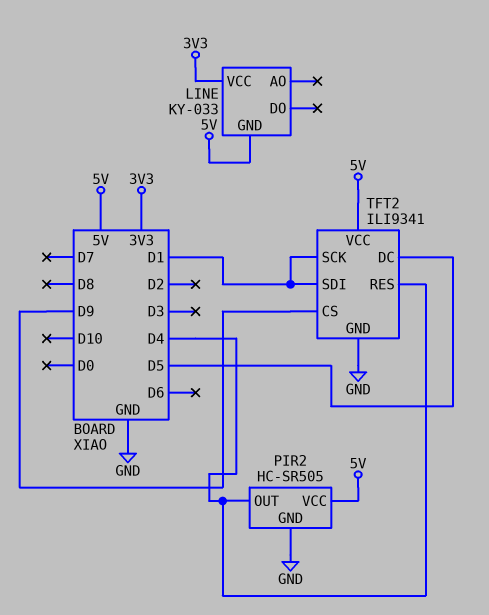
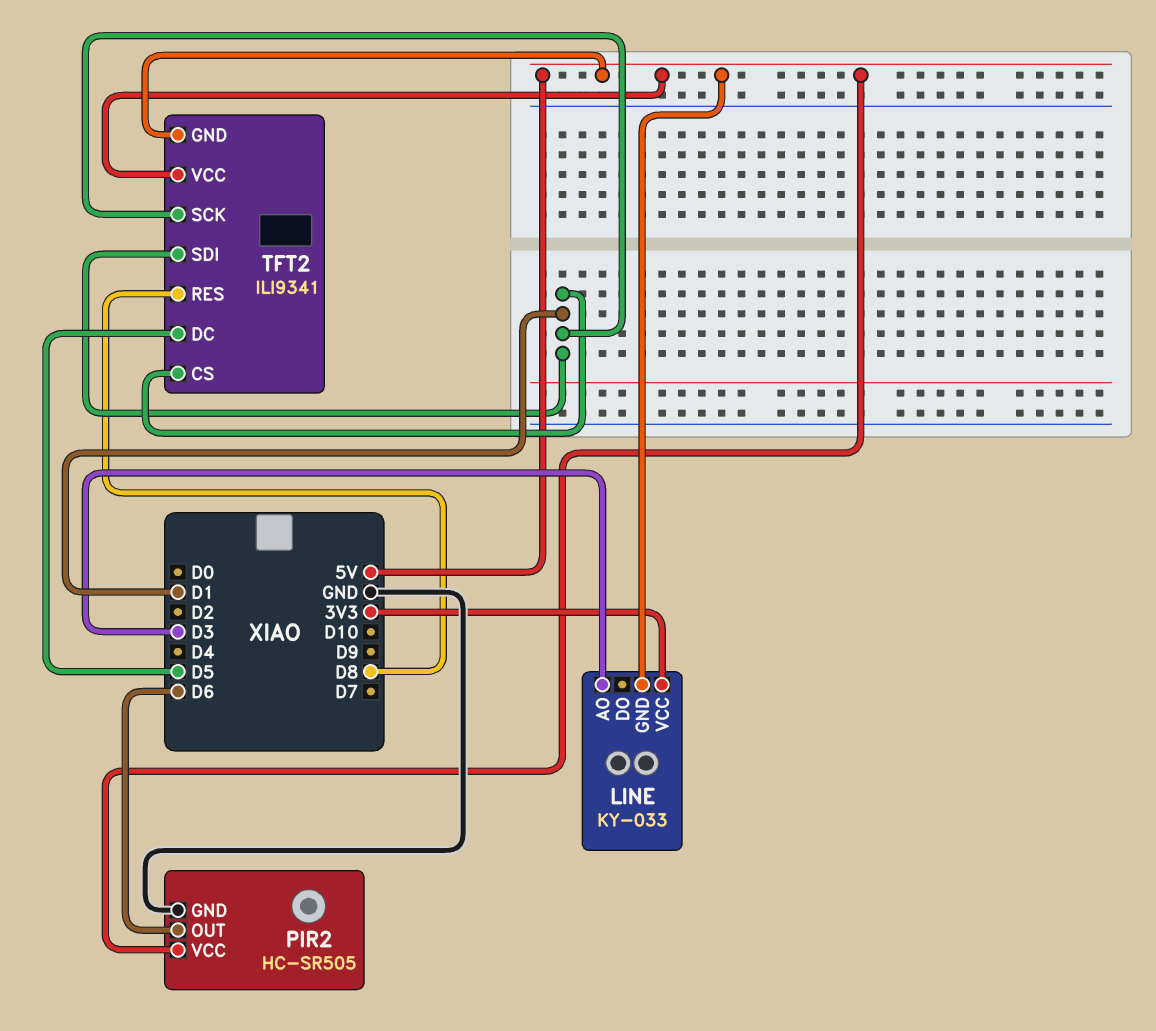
LINE pin AO: none -> D3
PIR2 pin OUT: D4 -> D6
TFT2 pin CS: D9 -> D1
TFT2 pin GND: GND -> 5V
TFT2 pin RES: D4 -> D8

